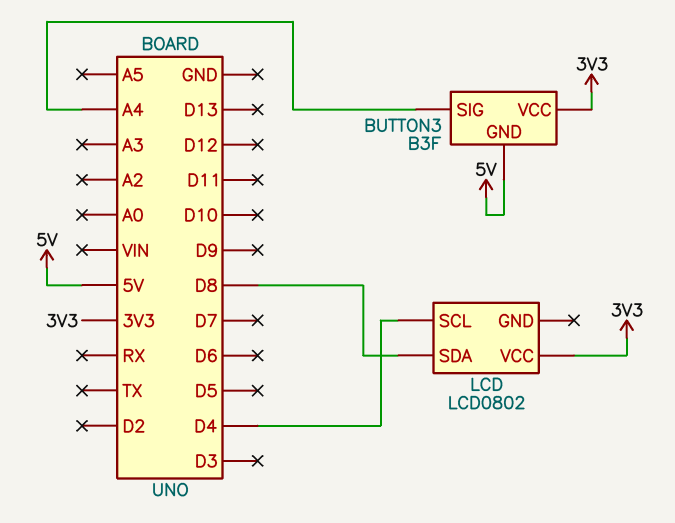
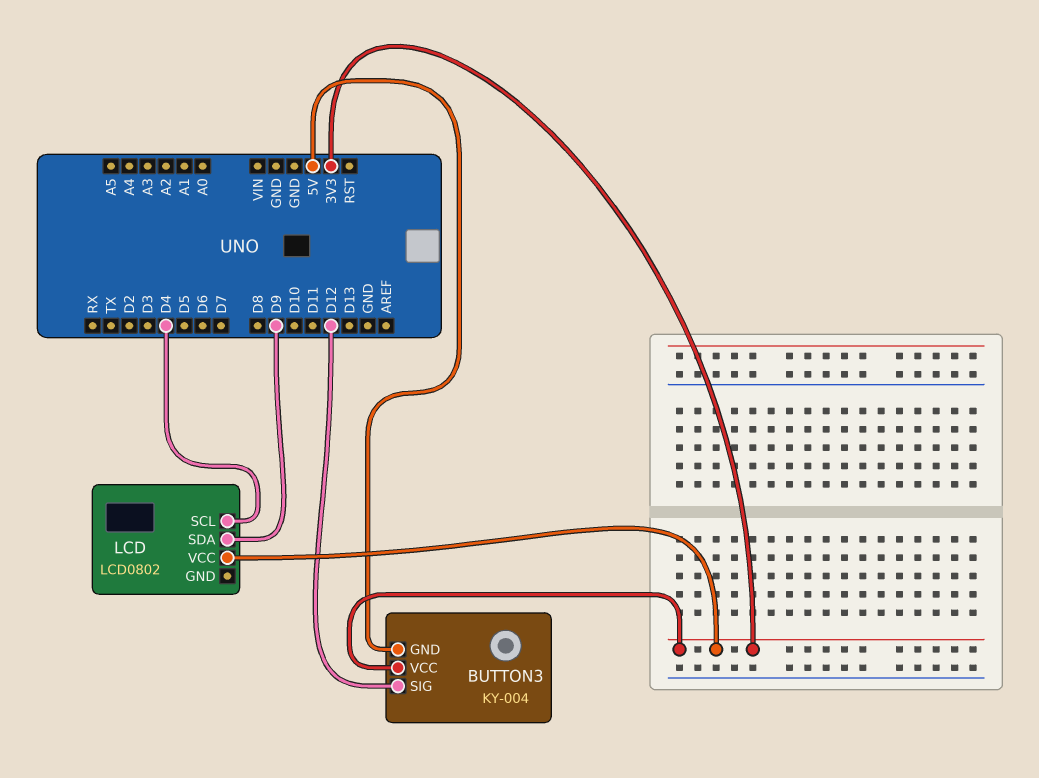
BUTTON3: B3F -> KY-004
BUTTON3 pin SIG: A4 -> D12
LCD pin SDA: D8 -> D9

